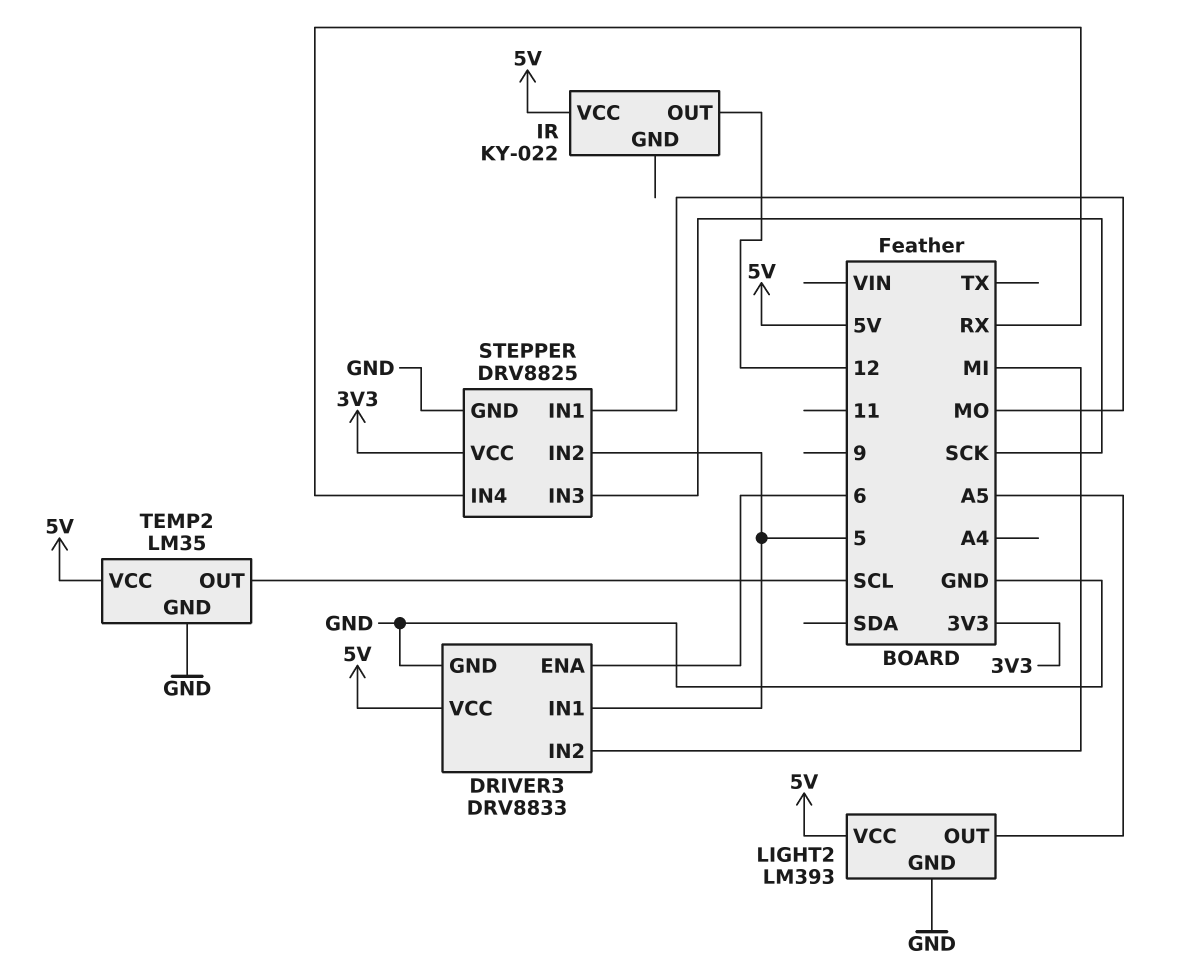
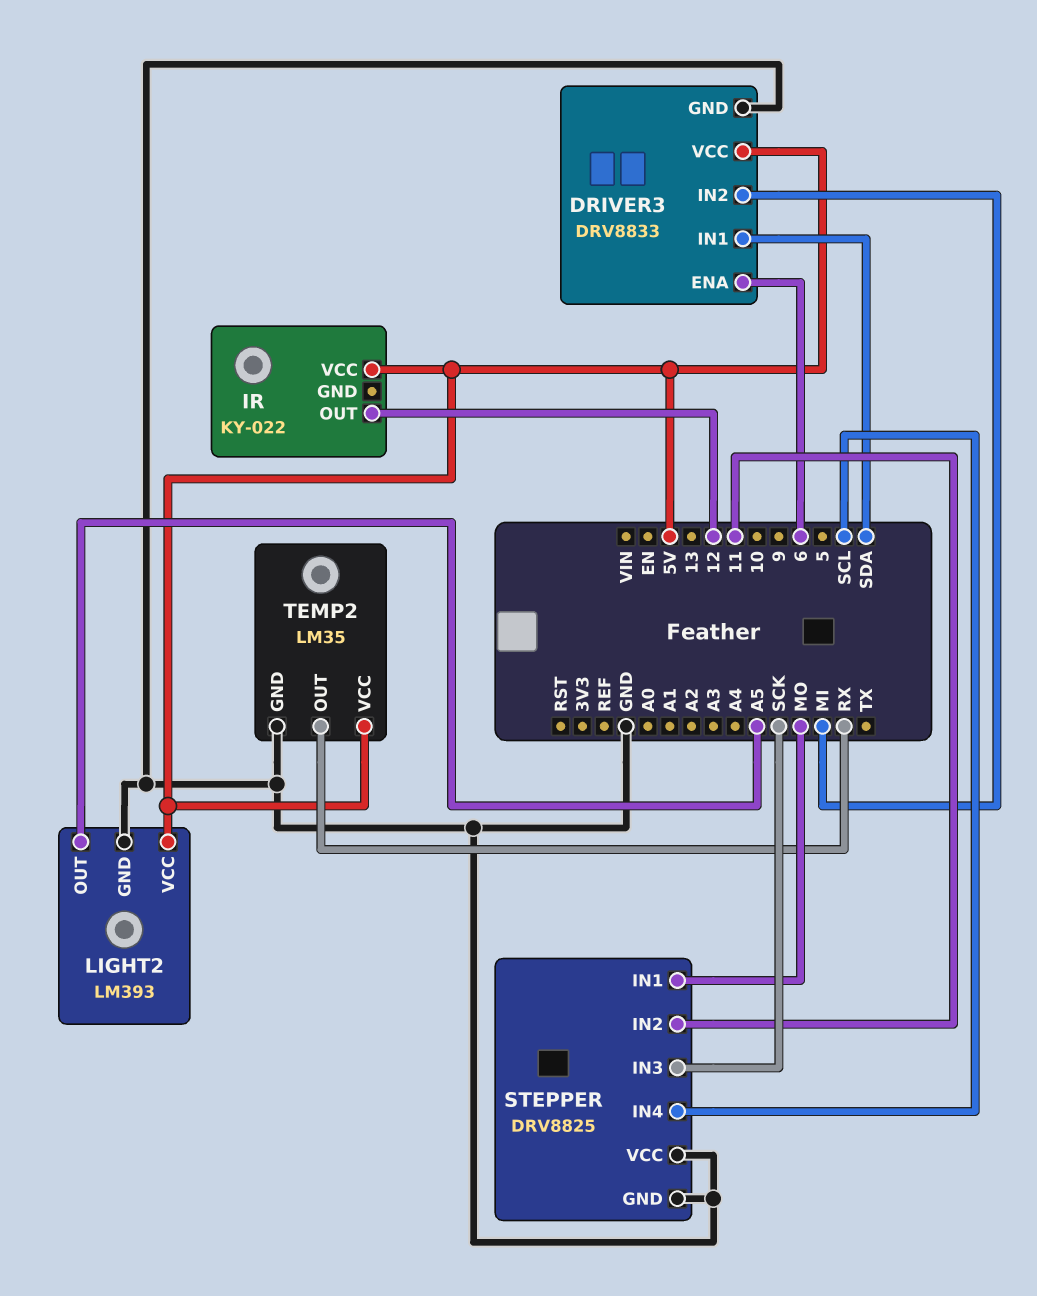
DRIVER3 pin IN1: 5 -> SDA
STEPPER pin IN2: 5 -> 11
STEPPER pin IN4: RX -> SCL
STEPPER pin VCC: 3V3 -> GND
TEMP2 pin OUT: SCL -> RX

